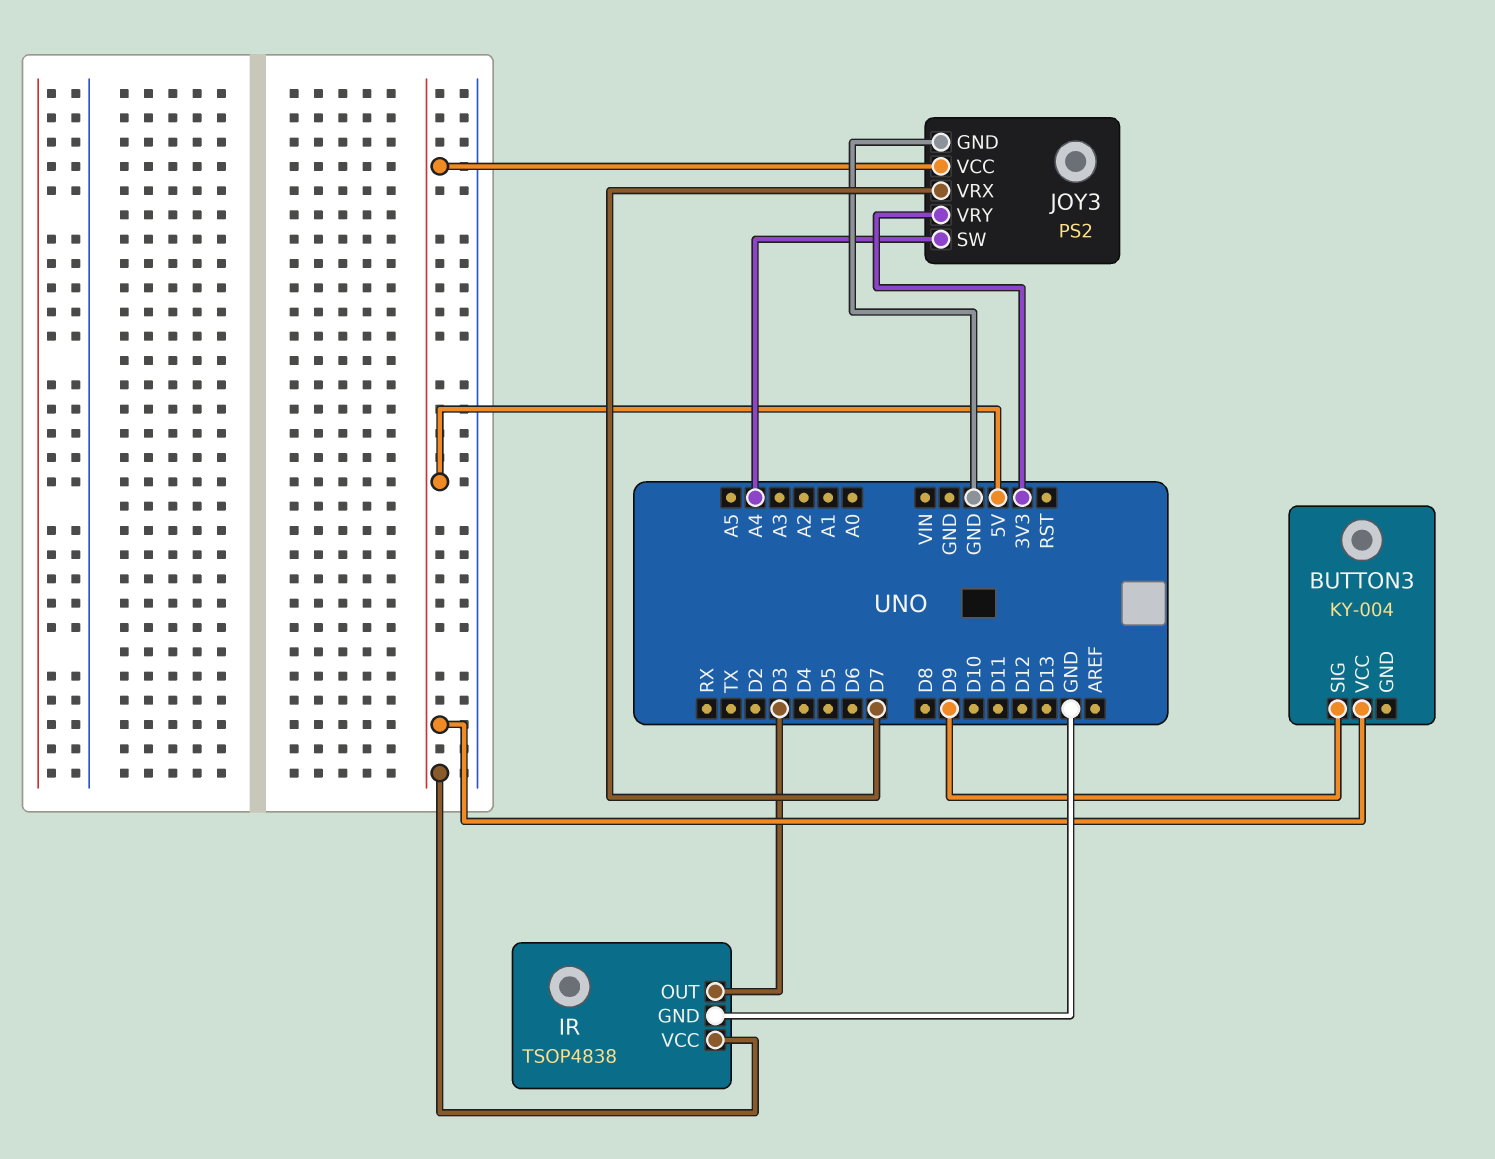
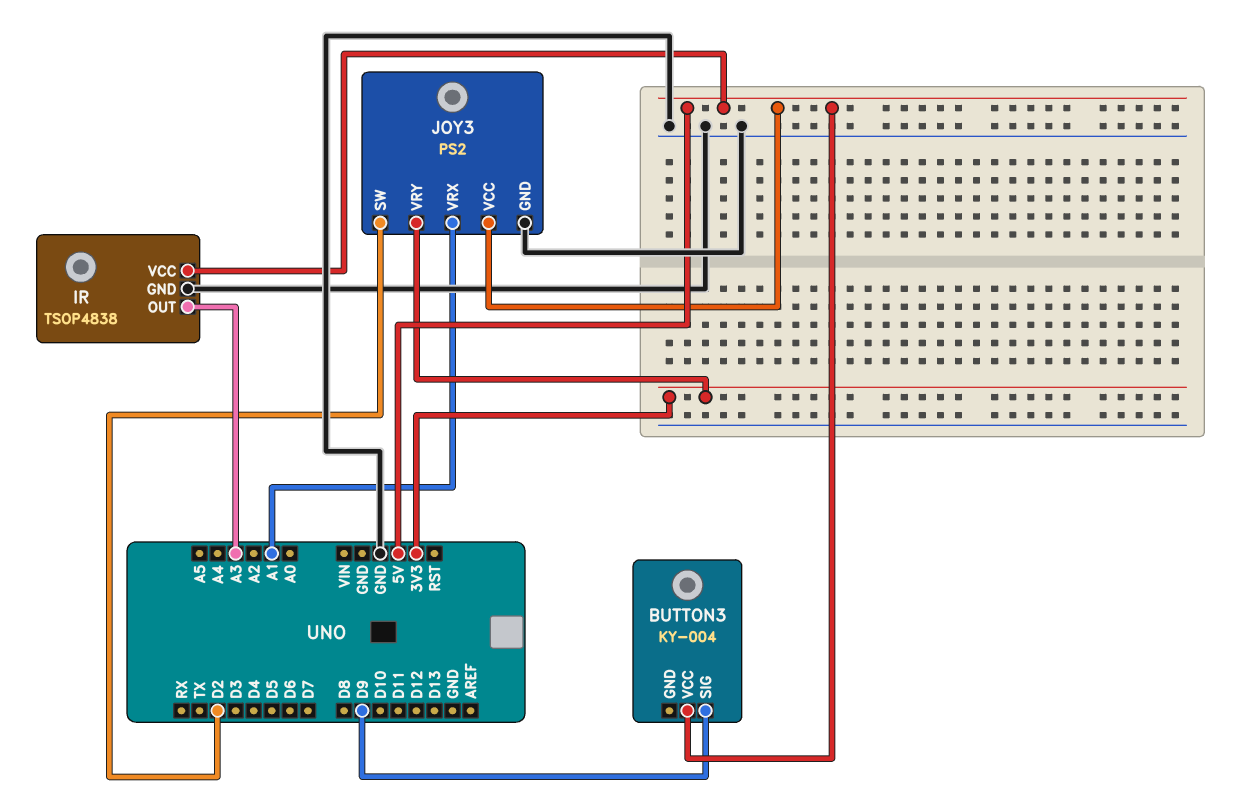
IR pin OUT: D3 -> A3
JOY3 pin SW: A4 -> D2
JOY3 pin VRX: D7 -> A1

